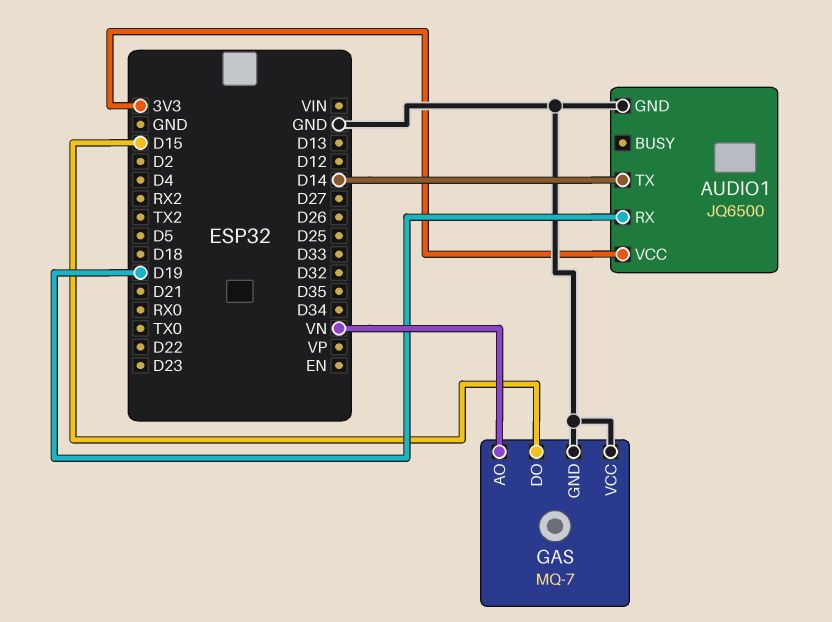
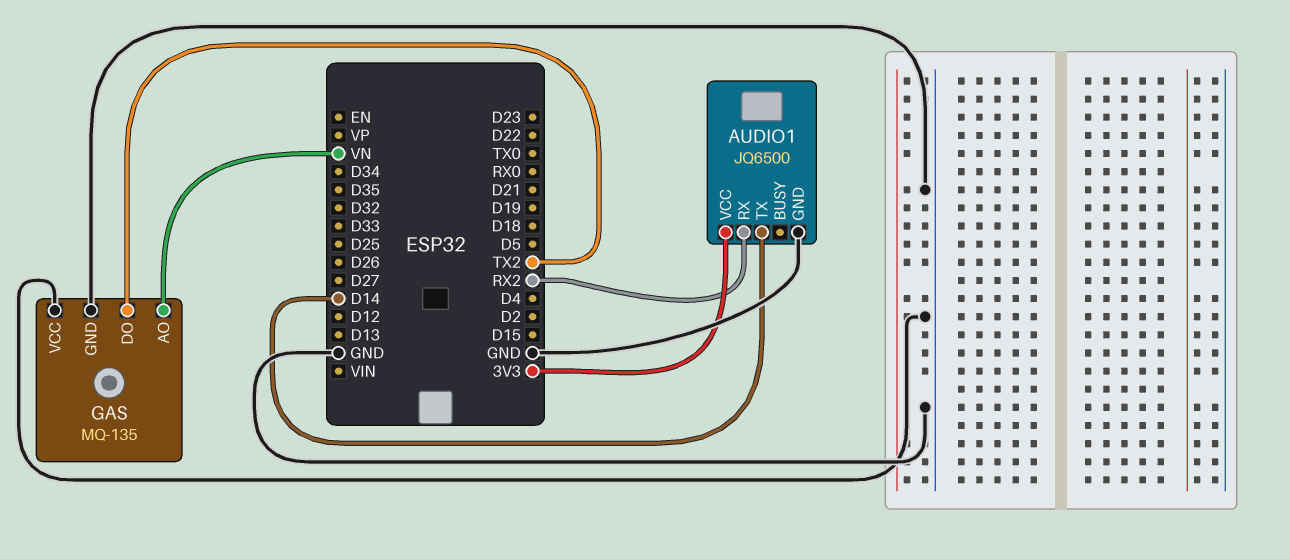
AUDIO1 pin RX: D19 -> RX2
GAS: MQ-7 -> MQ-135
GAS pin DO: D15 -> TX2

